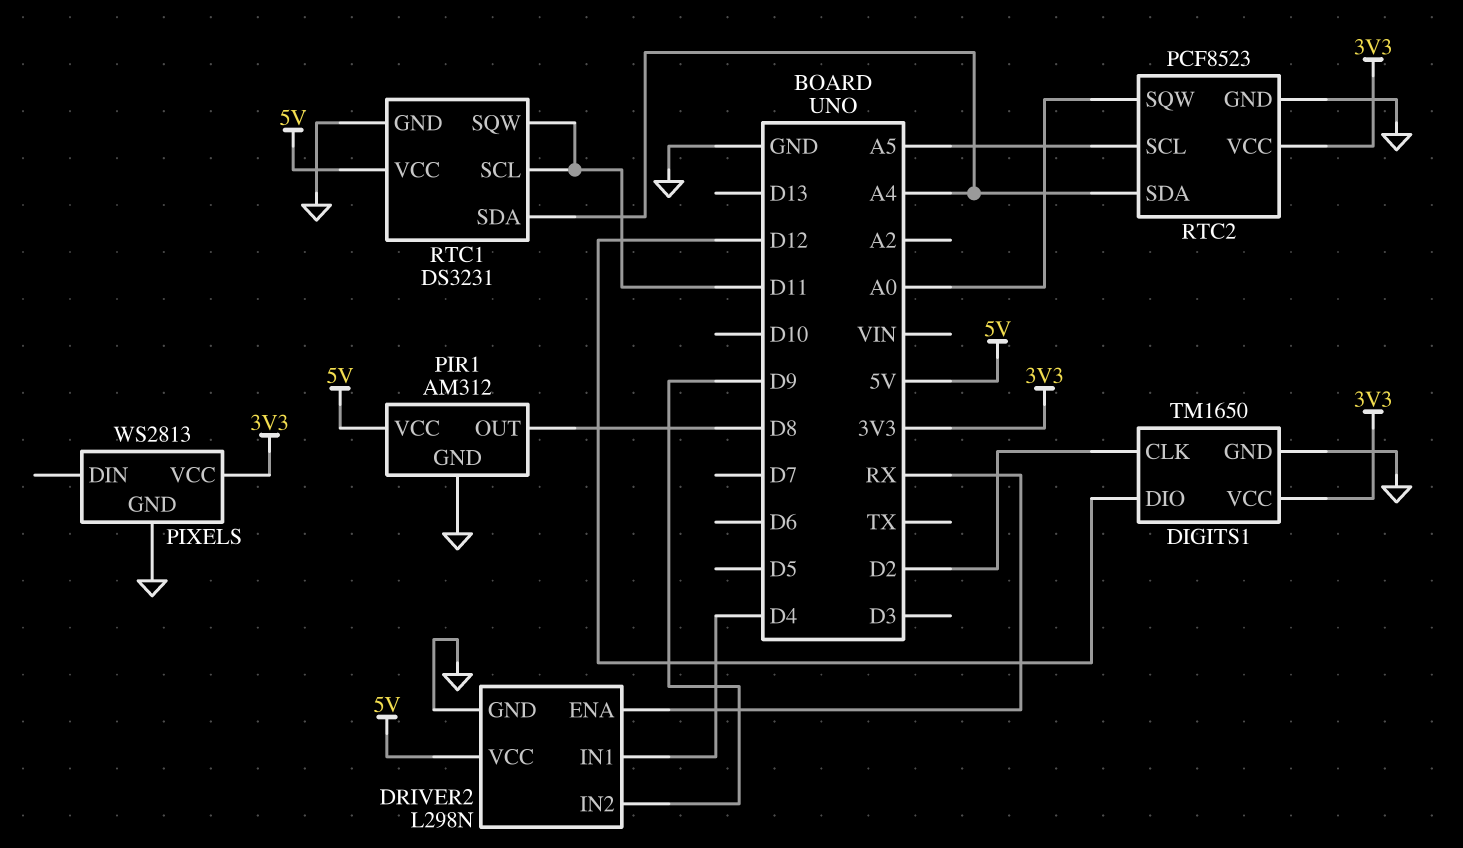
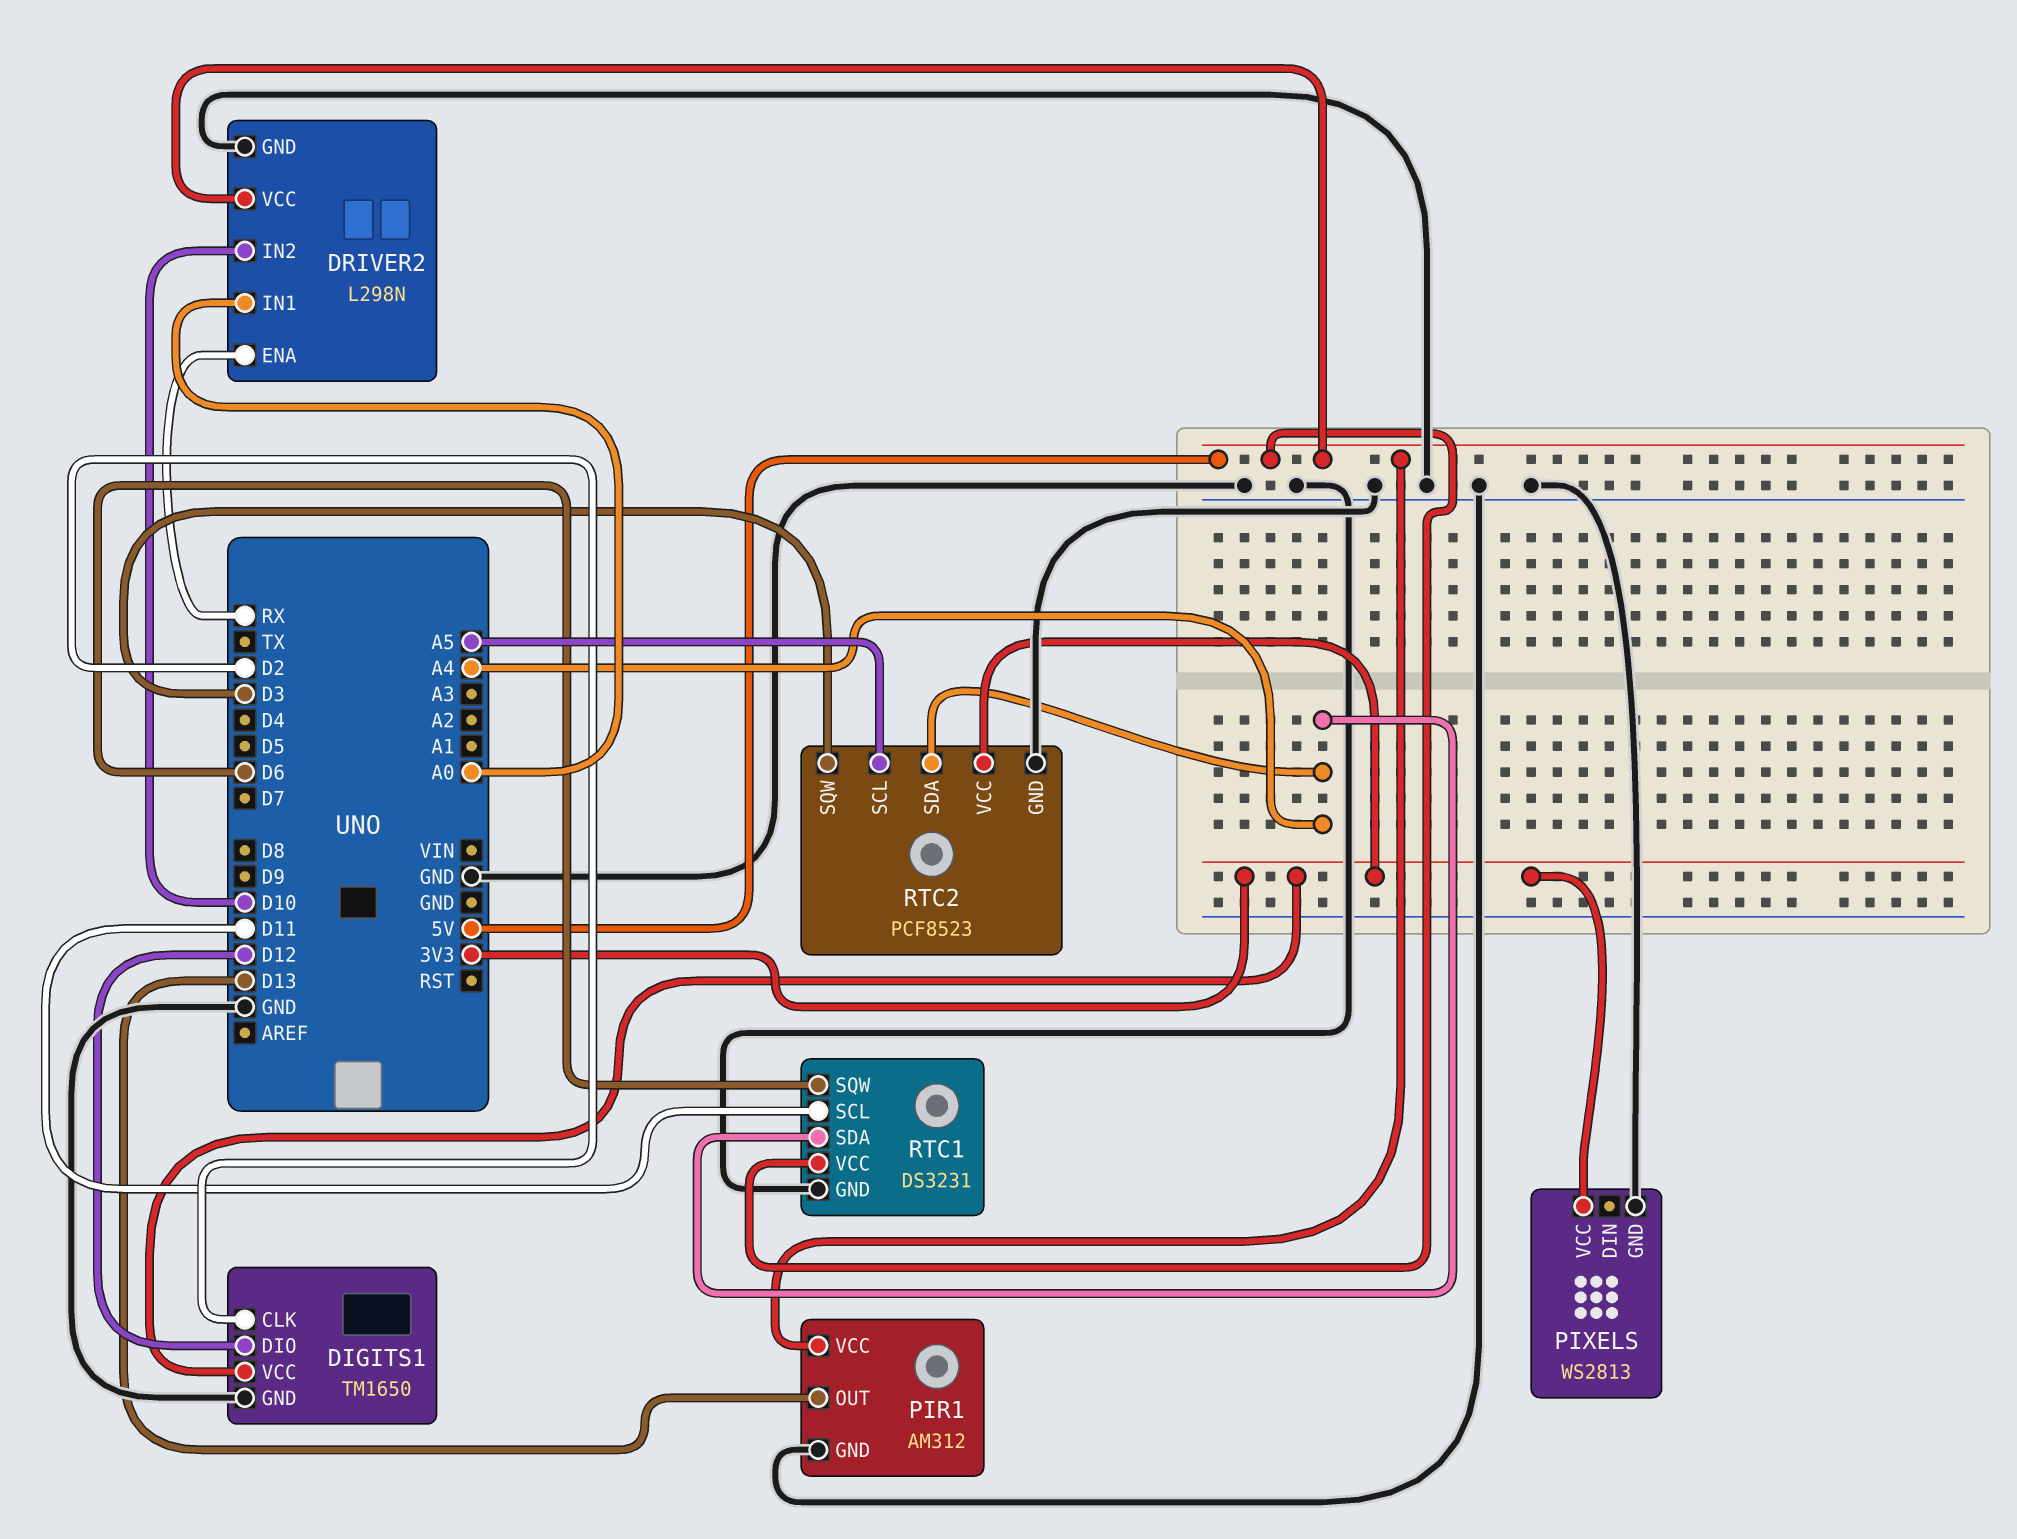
DRIVER2 pin IN1: D4 -> A0
DRIVER2 pin IN2: D9 -> D10
PIR1 pin OUT: D8 -> D13
RTC1 pin SQW: D11 -> D6
RTC2 pin SQW: A0 -> D3

